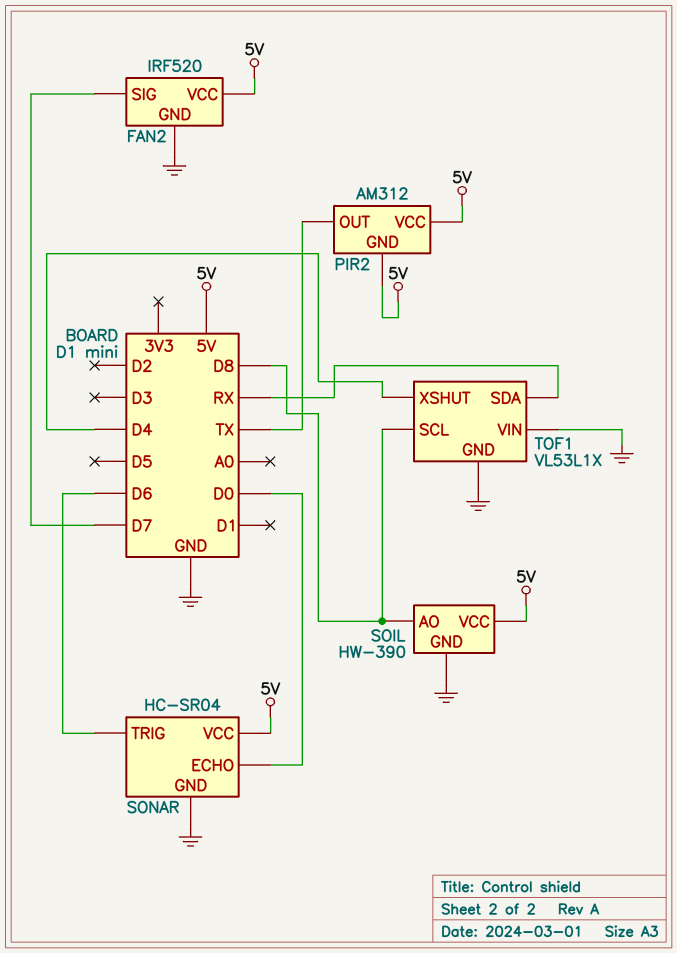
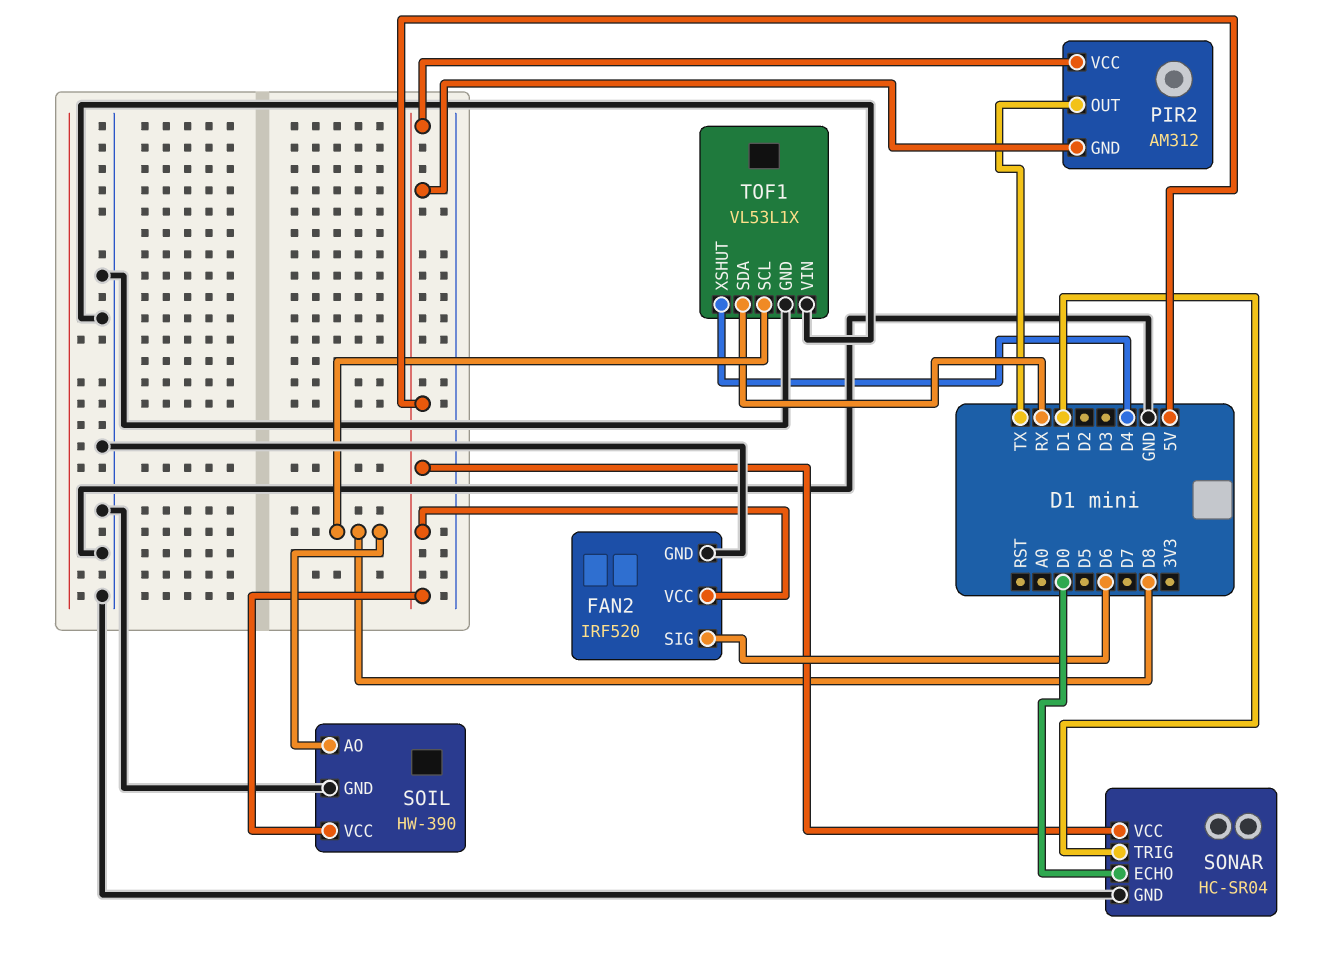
FAN2 pin SIG: D7 -> D6
SONAR pin TRIG: D6 -> D1

